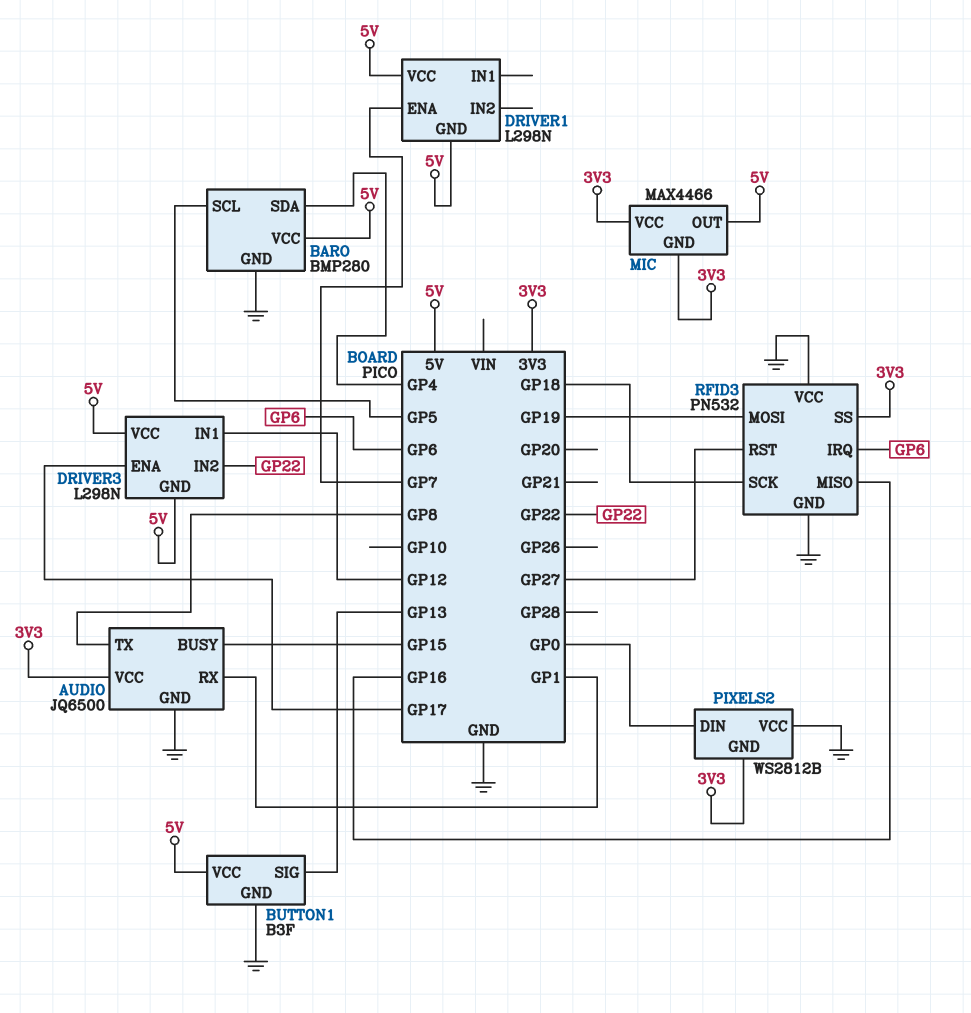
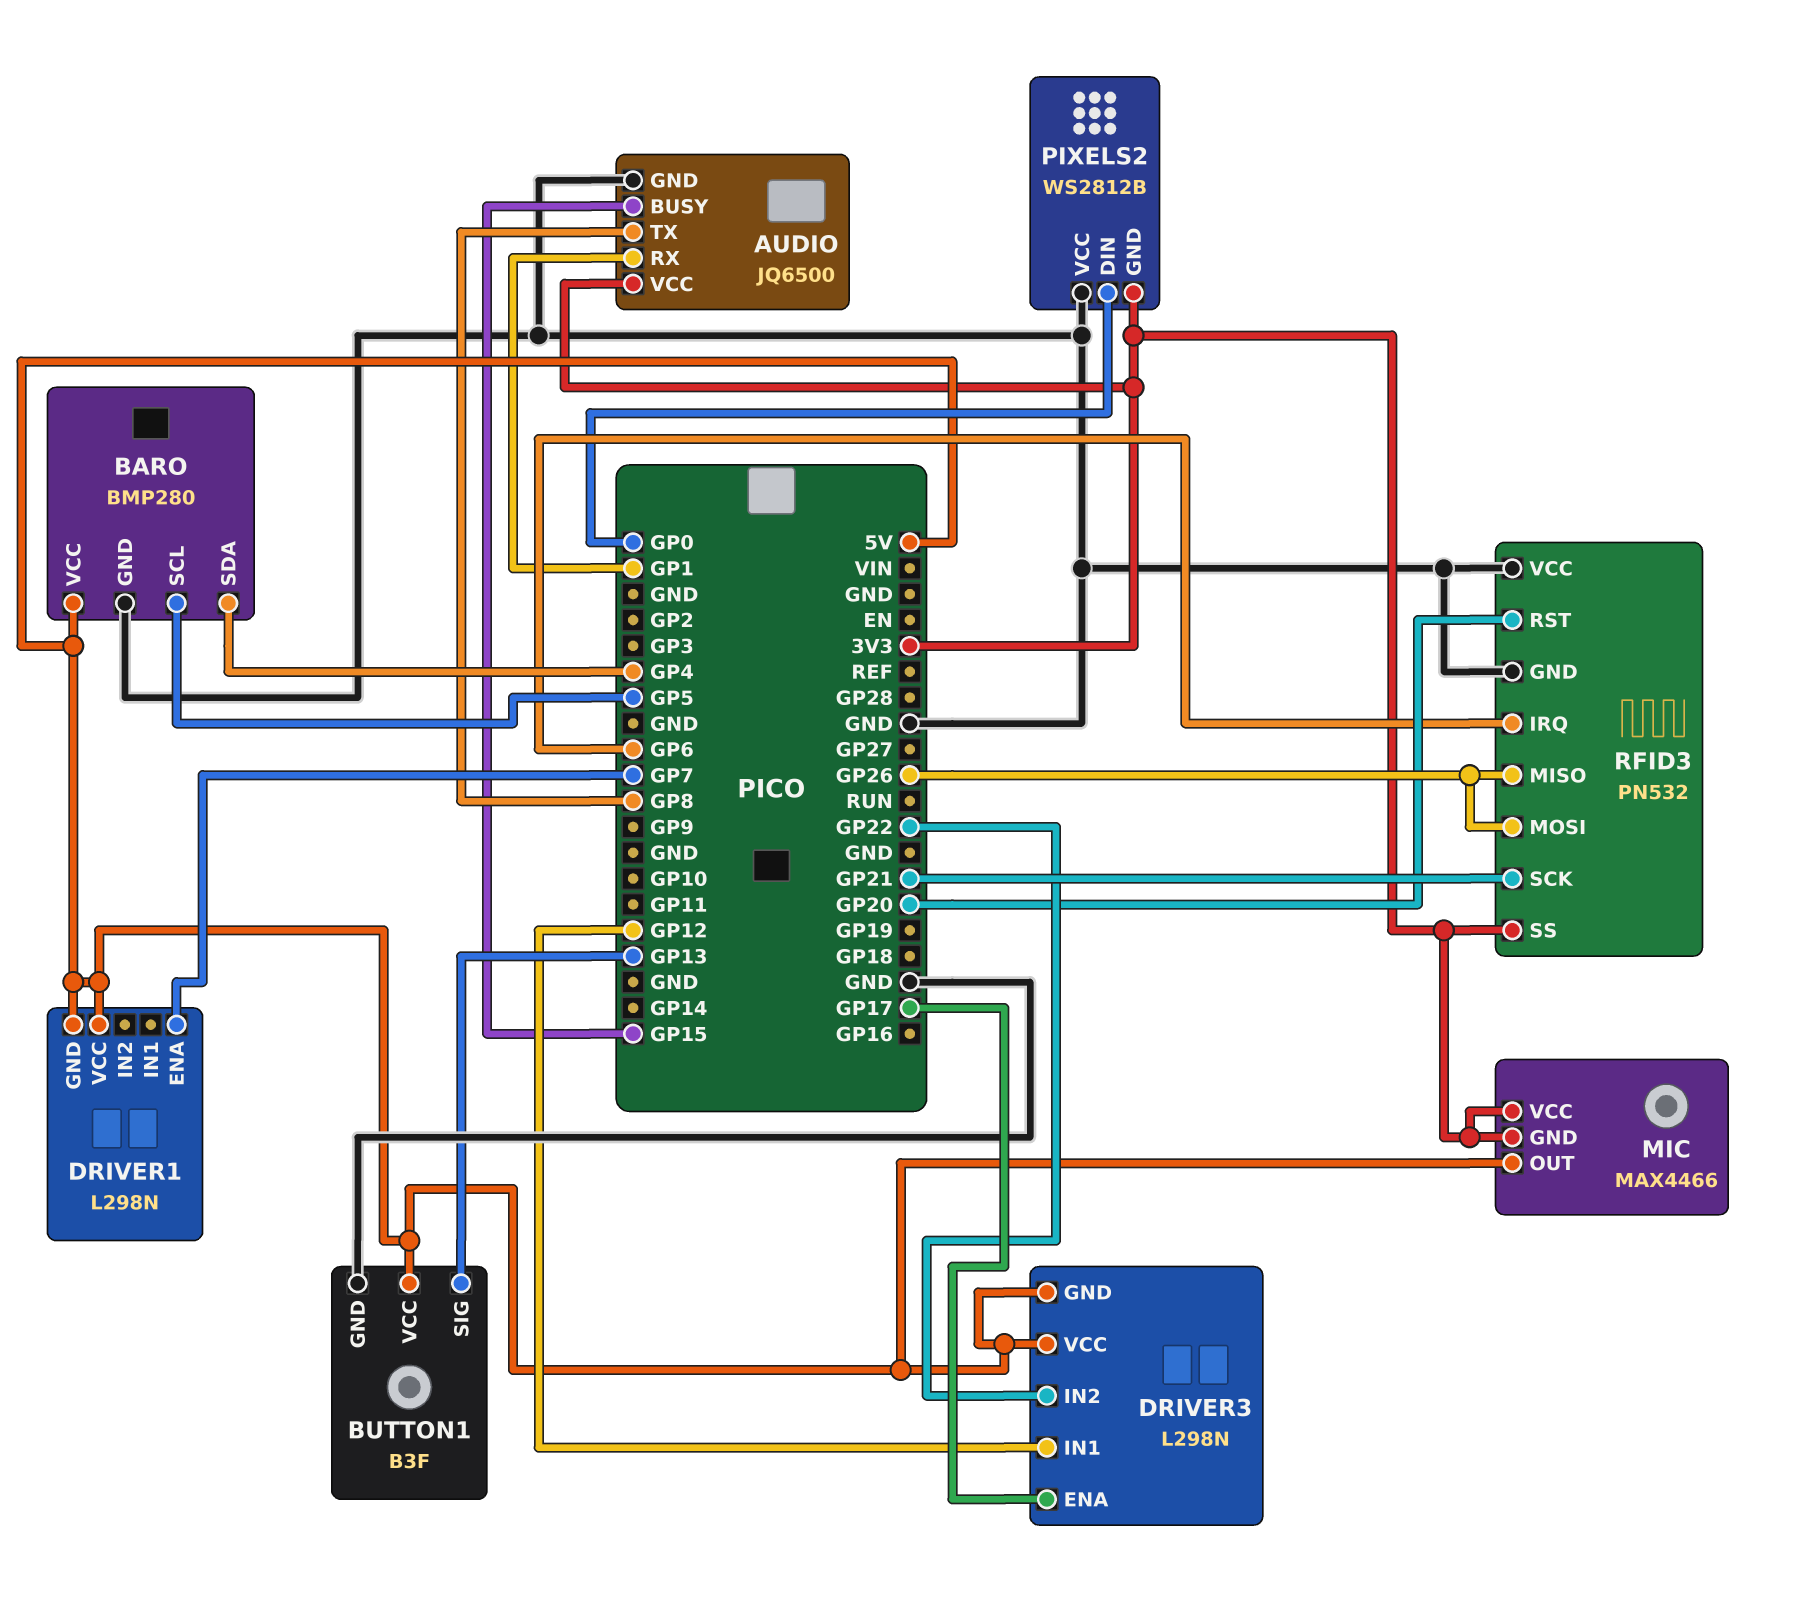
RFID3 pin MISO: GP16 -> GP26
RFID3 pin MOSI: GP19 -> GP26
RFID3 pin RST: GP27 -> GP20
RFID3 pin SCK: GP18 -> GP21

